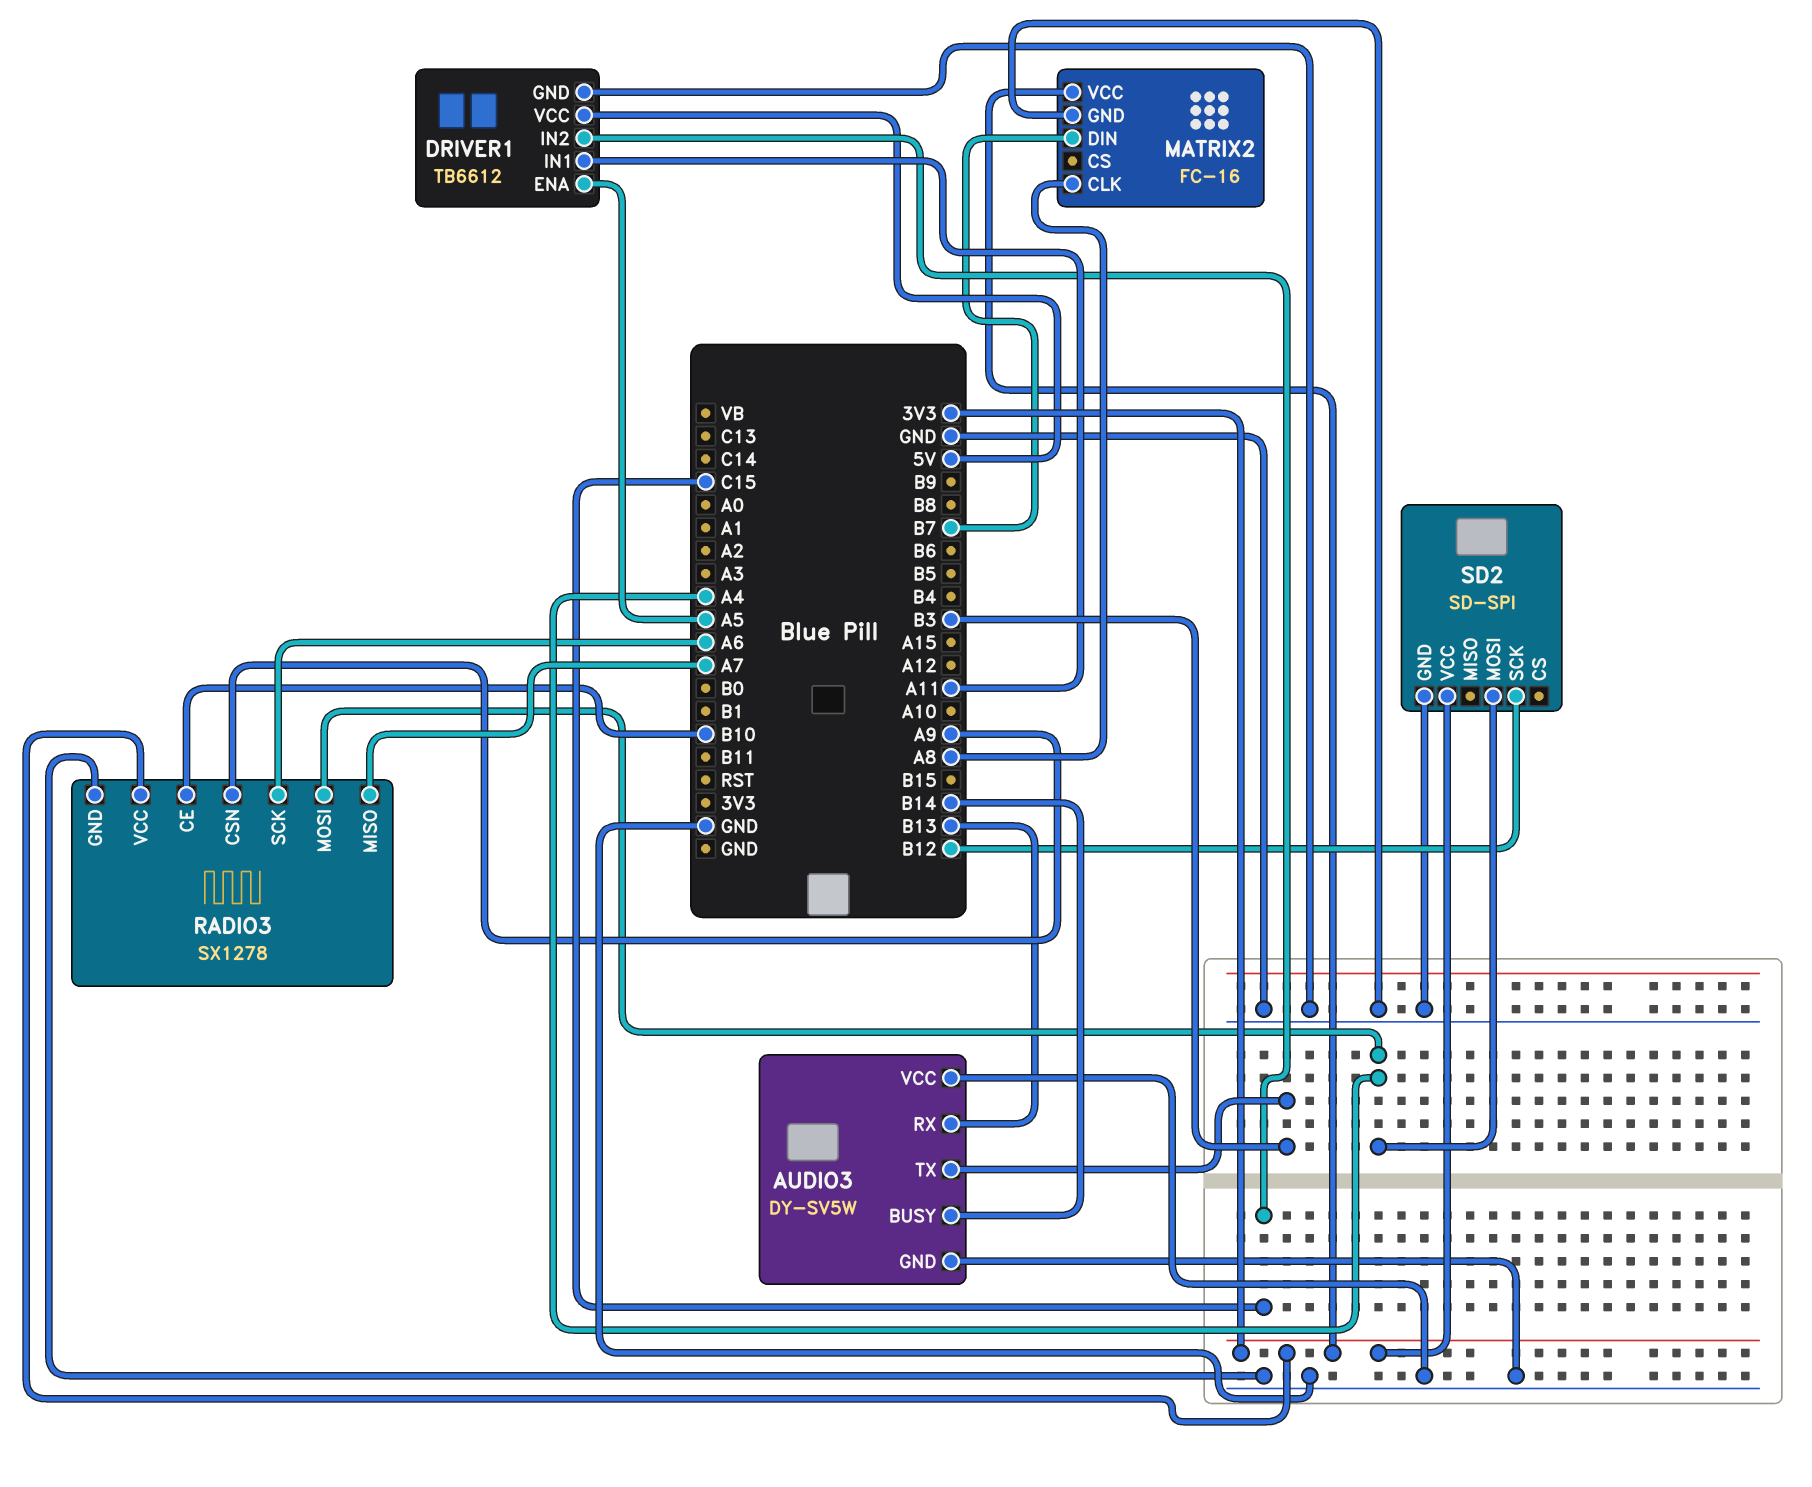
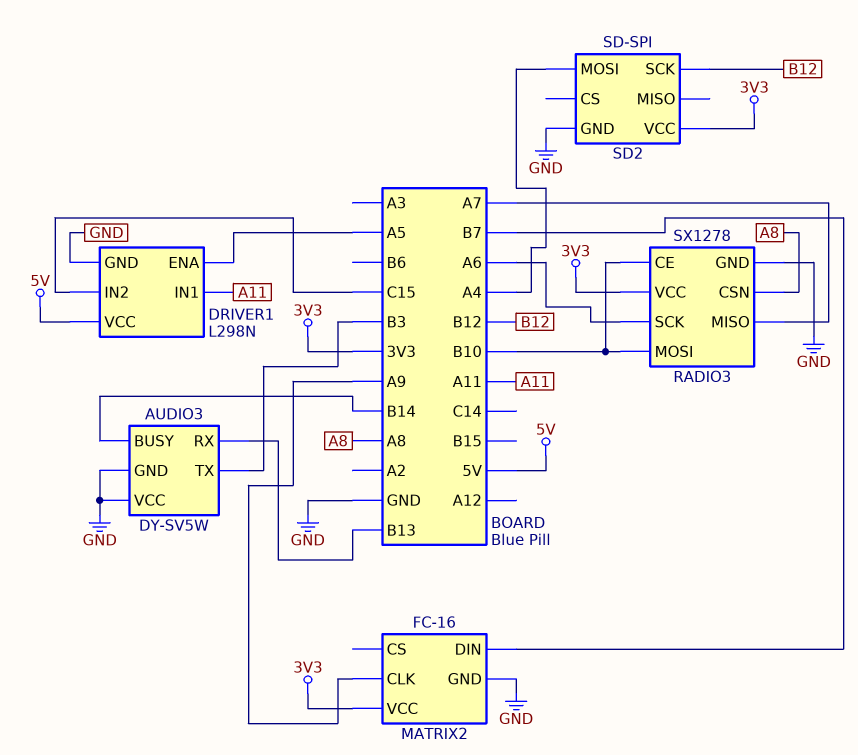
DRIVER1: TB6612 -> L298N
MATRIX2 pin CLK: A8 -> A9
RADIO3 pin CSN: A9 -> A8
RADIO3 pin MOSI: A4 -> B10

